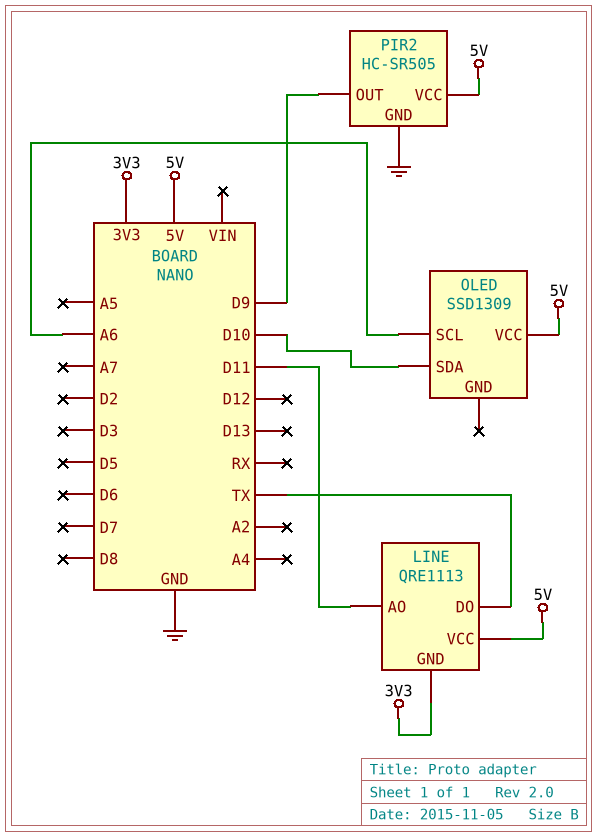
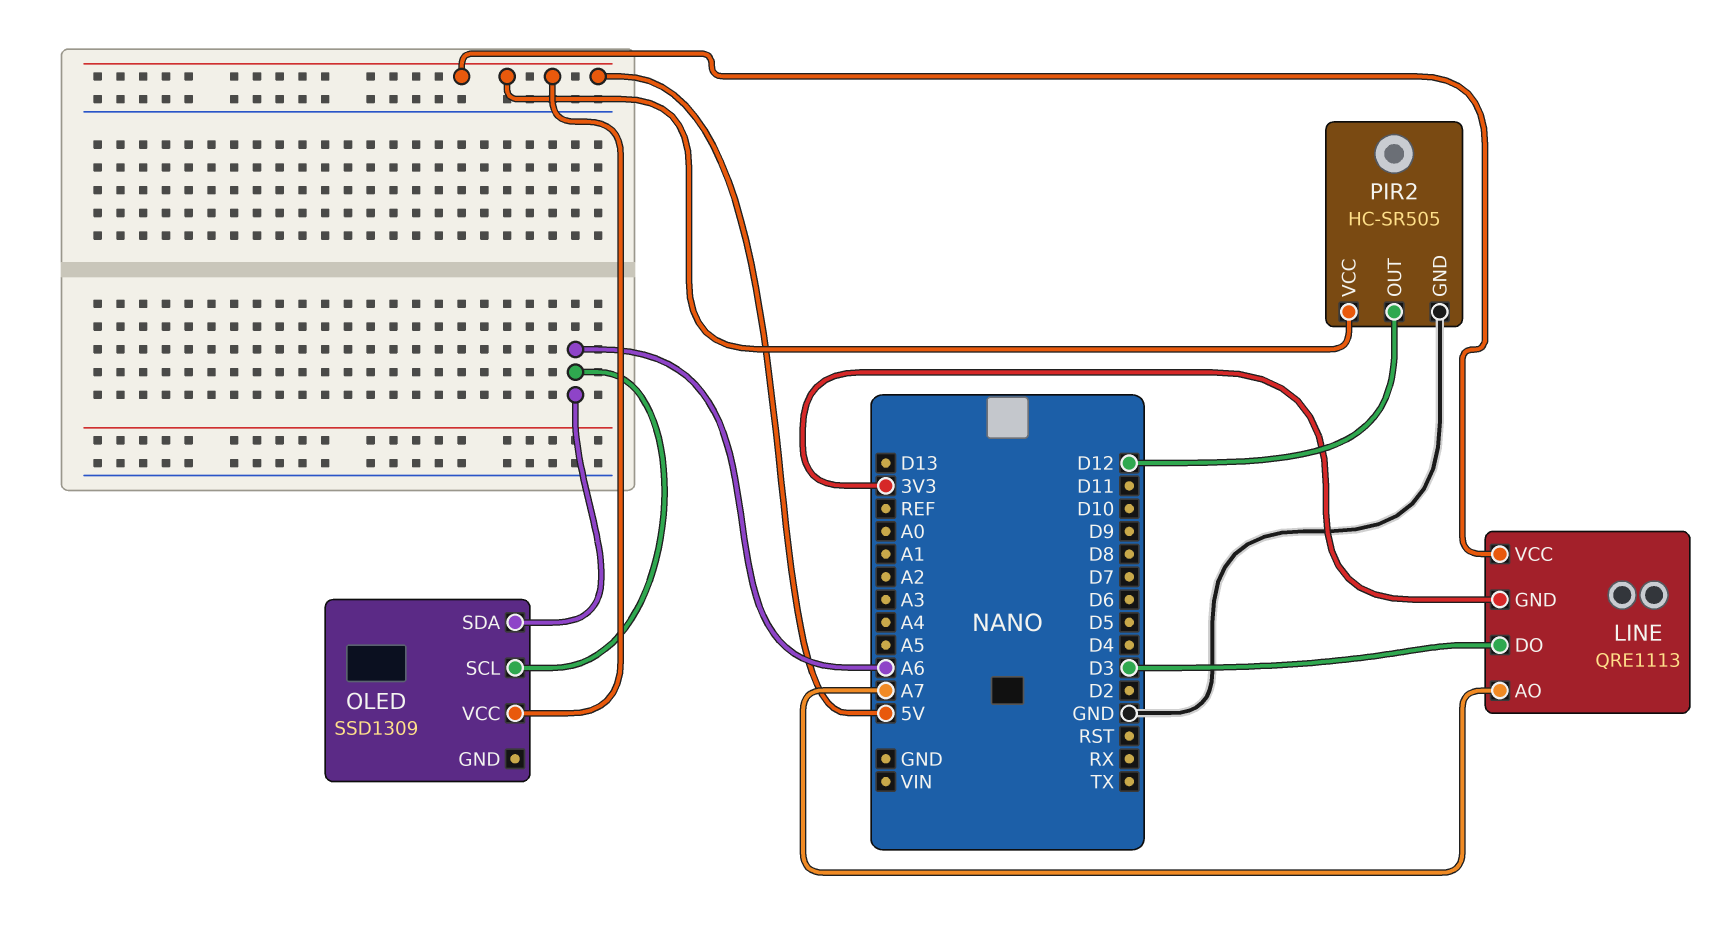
LINE pin AO: D11 -> A7
LINE pin DO: TX -> D3
OLED pin SDA: D10 -> A6
PIR2 pin OUT: D9 -> D12

